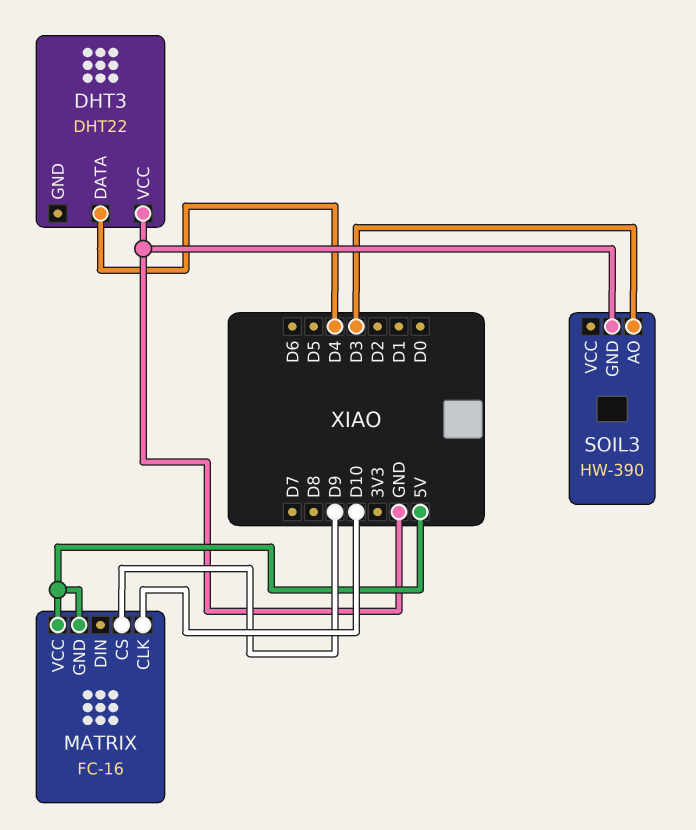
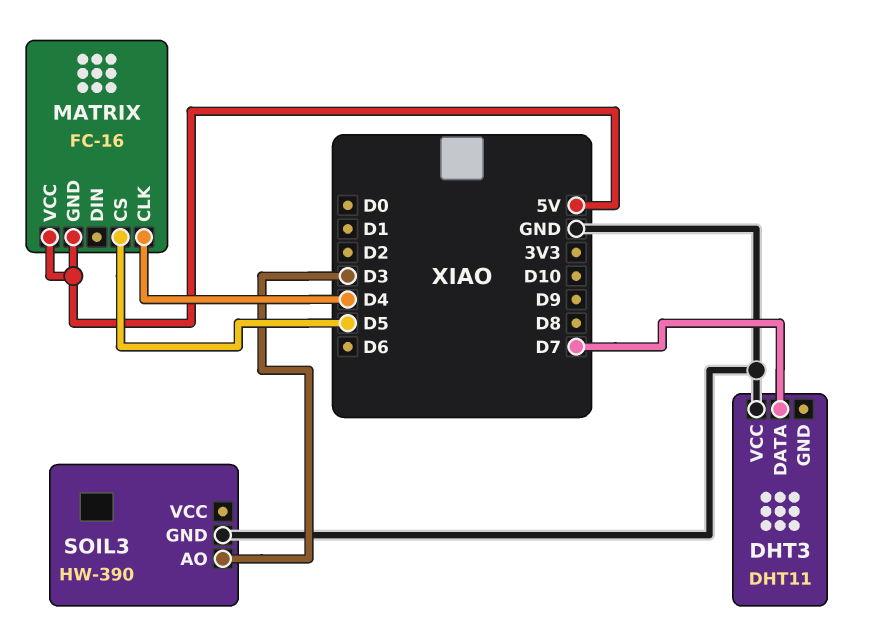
DHT3: DHT22 -> DHT11
DHT3 pin DATA: D4 -> D7
MATRIX pin CLK: D10 -> D4
MATRIX pin CS: D9 -> D5

